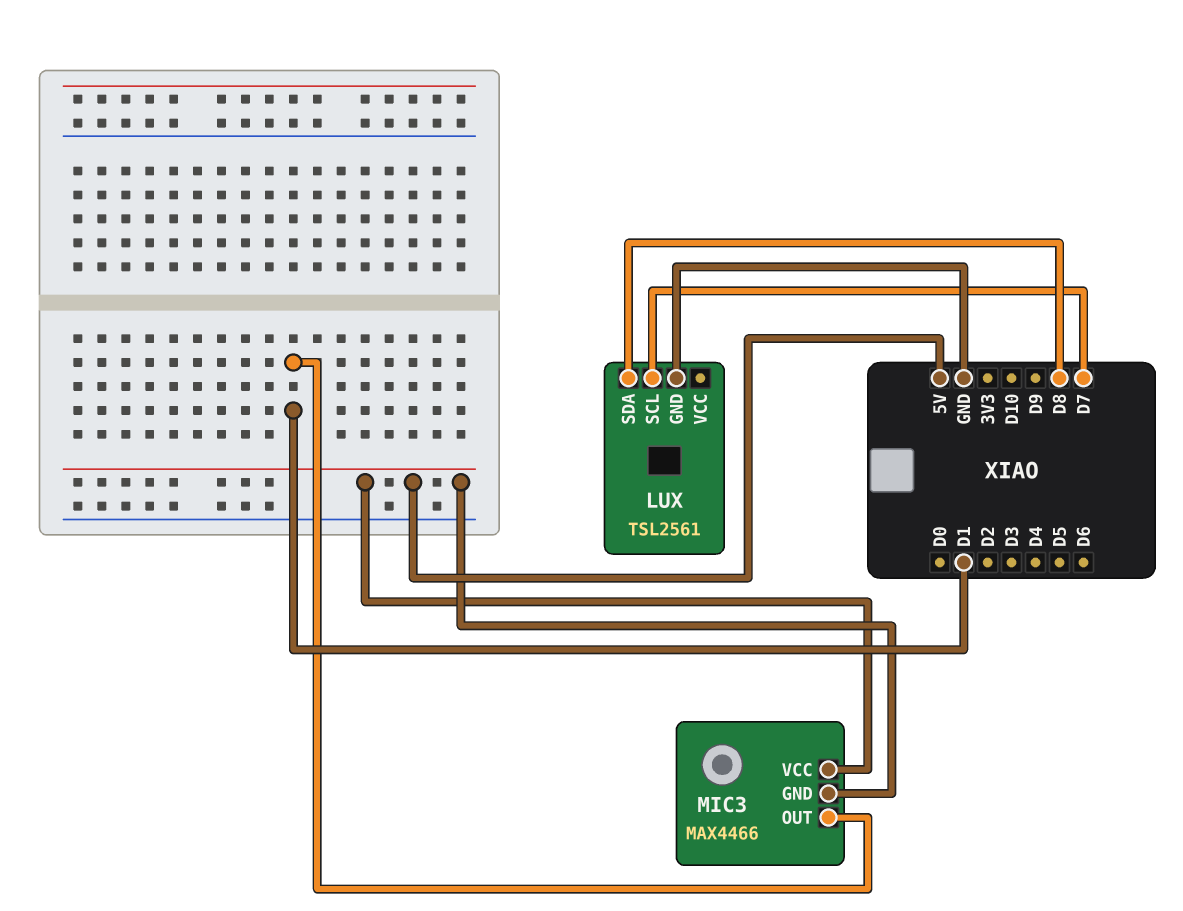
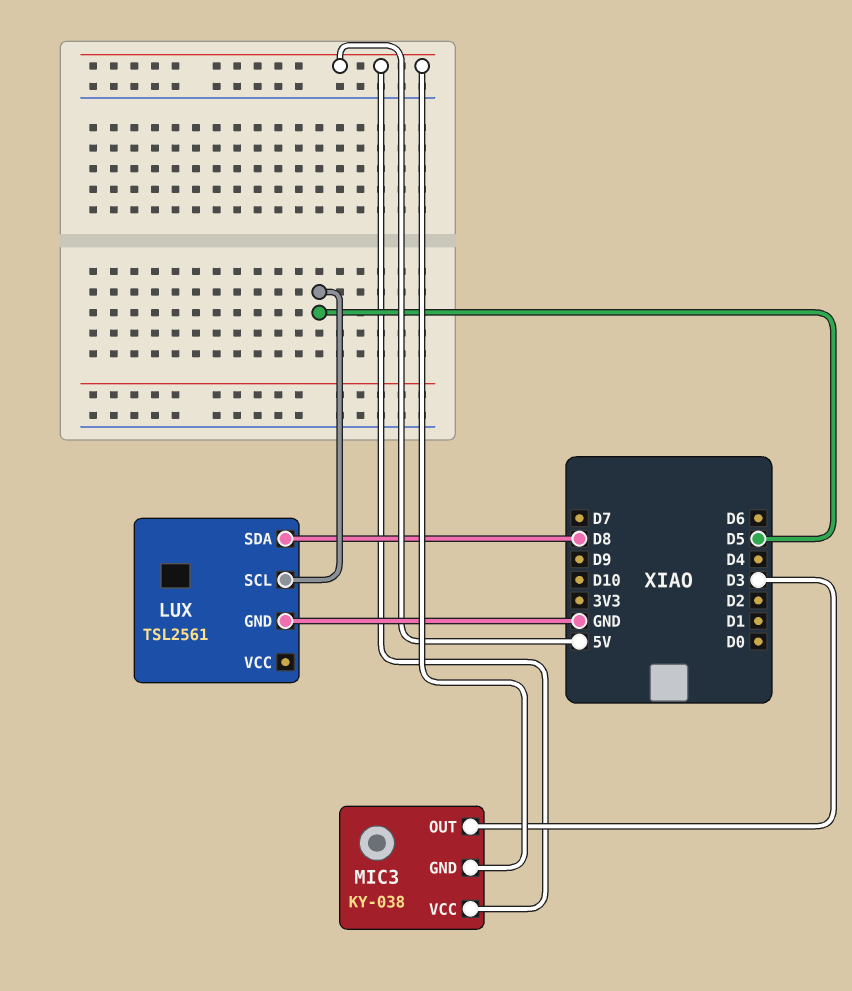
LUX pin SCL: D7 -> D5
MIC3: MAX4466 -> KY-038
MIC3 pin OUT: D1 -> D3

